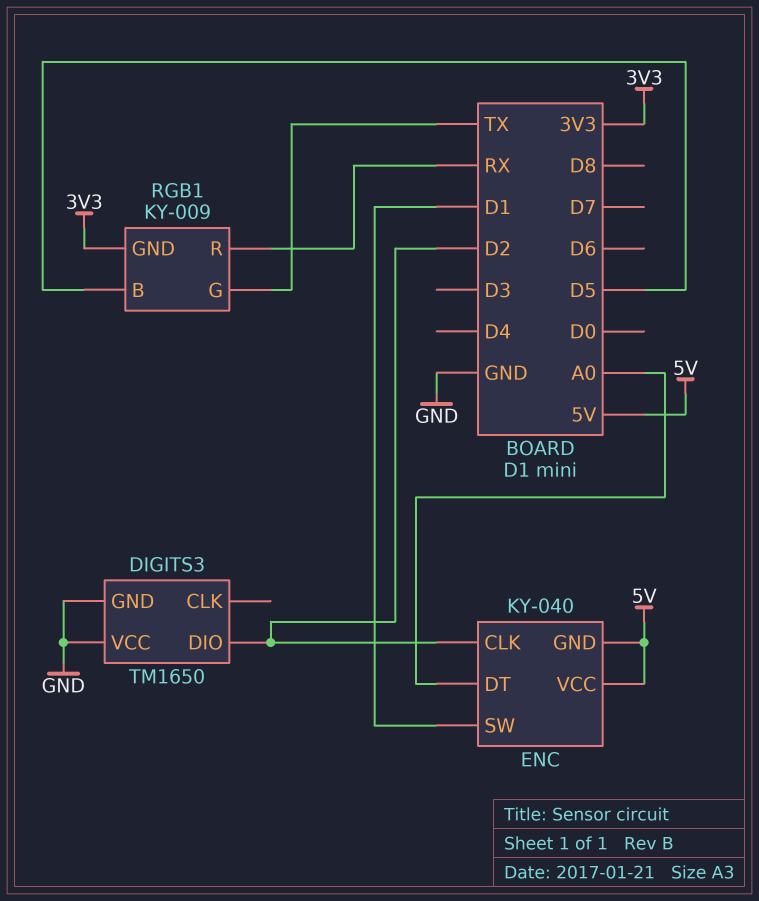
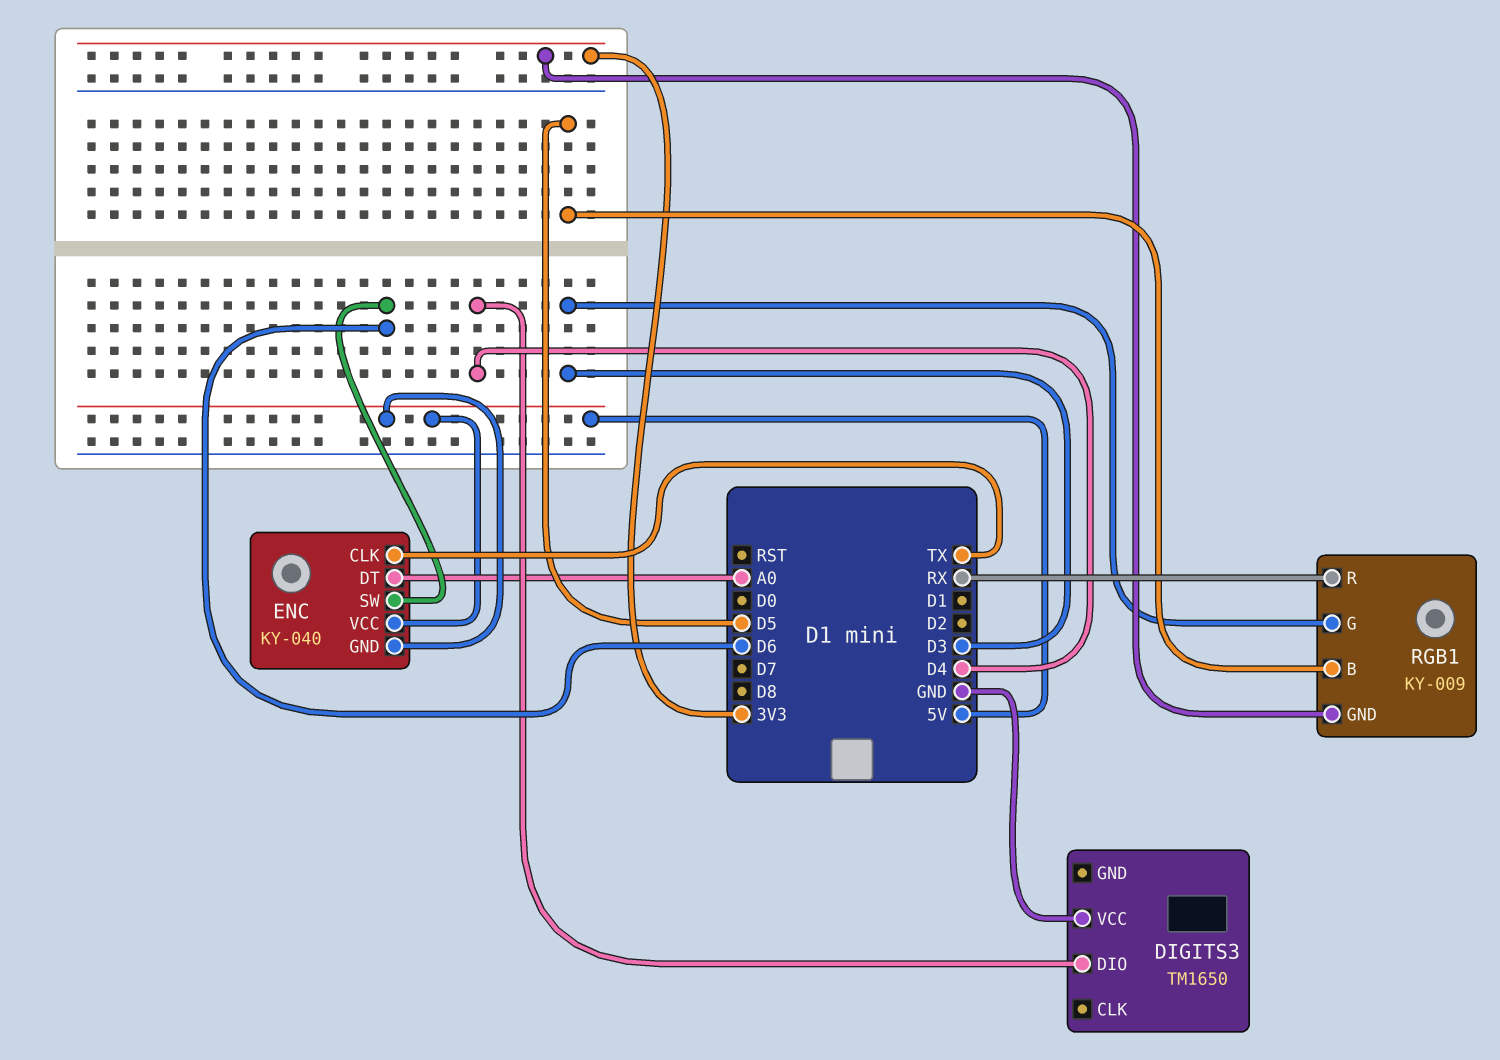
DIGITS3 pin DIO: D2 -> D4
DIGITS3 pin GND: GND -> none
ENC pin CLK: D2 -> TX
ENC pin SW: D1 -> D6
RGB1 pin G: TX -> D3

